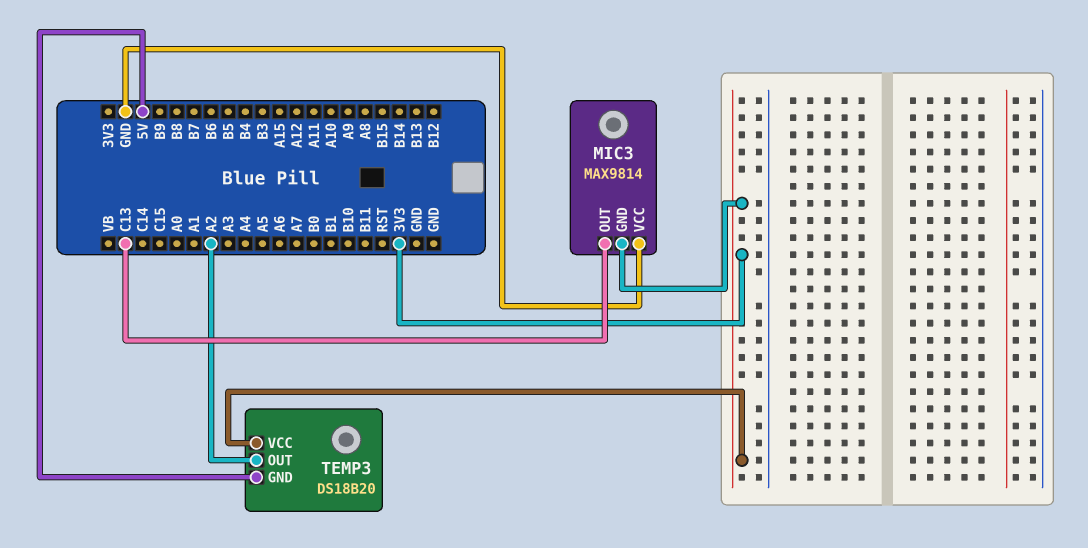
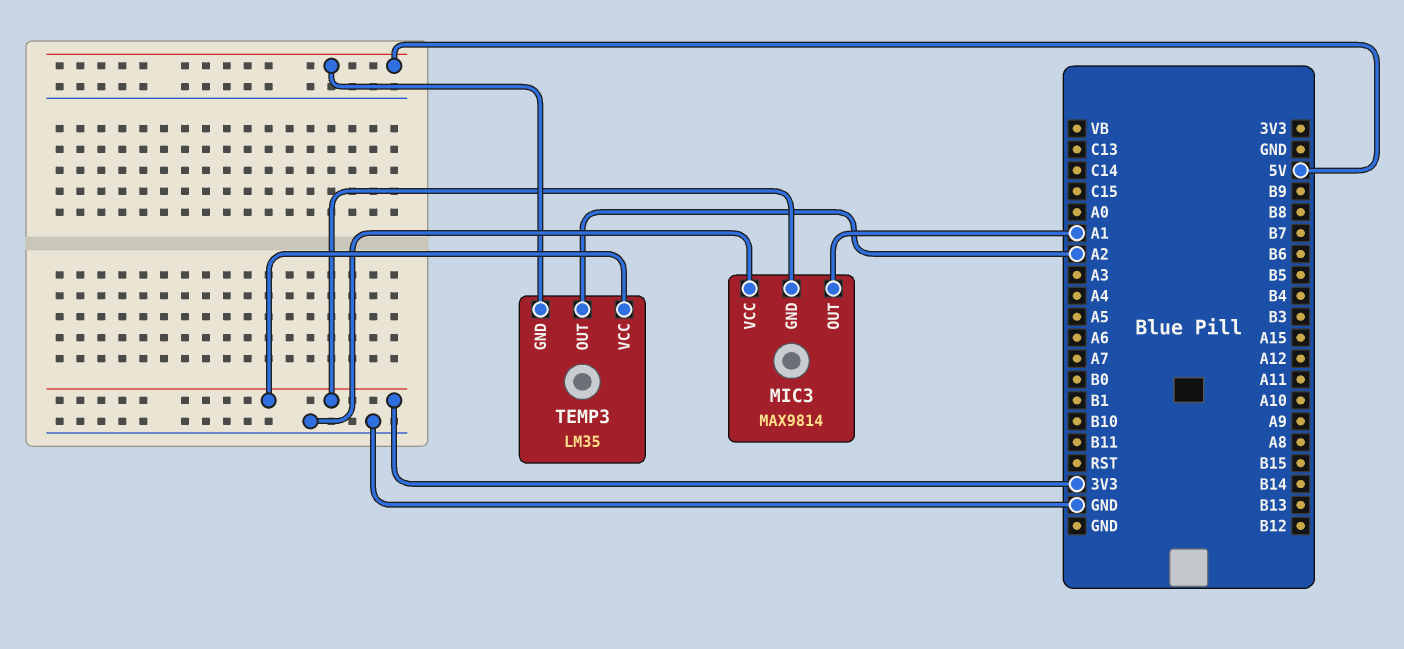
MIC3 pin OUT: C13 -> A1
TEMP3: DS18B20 -> LM35

